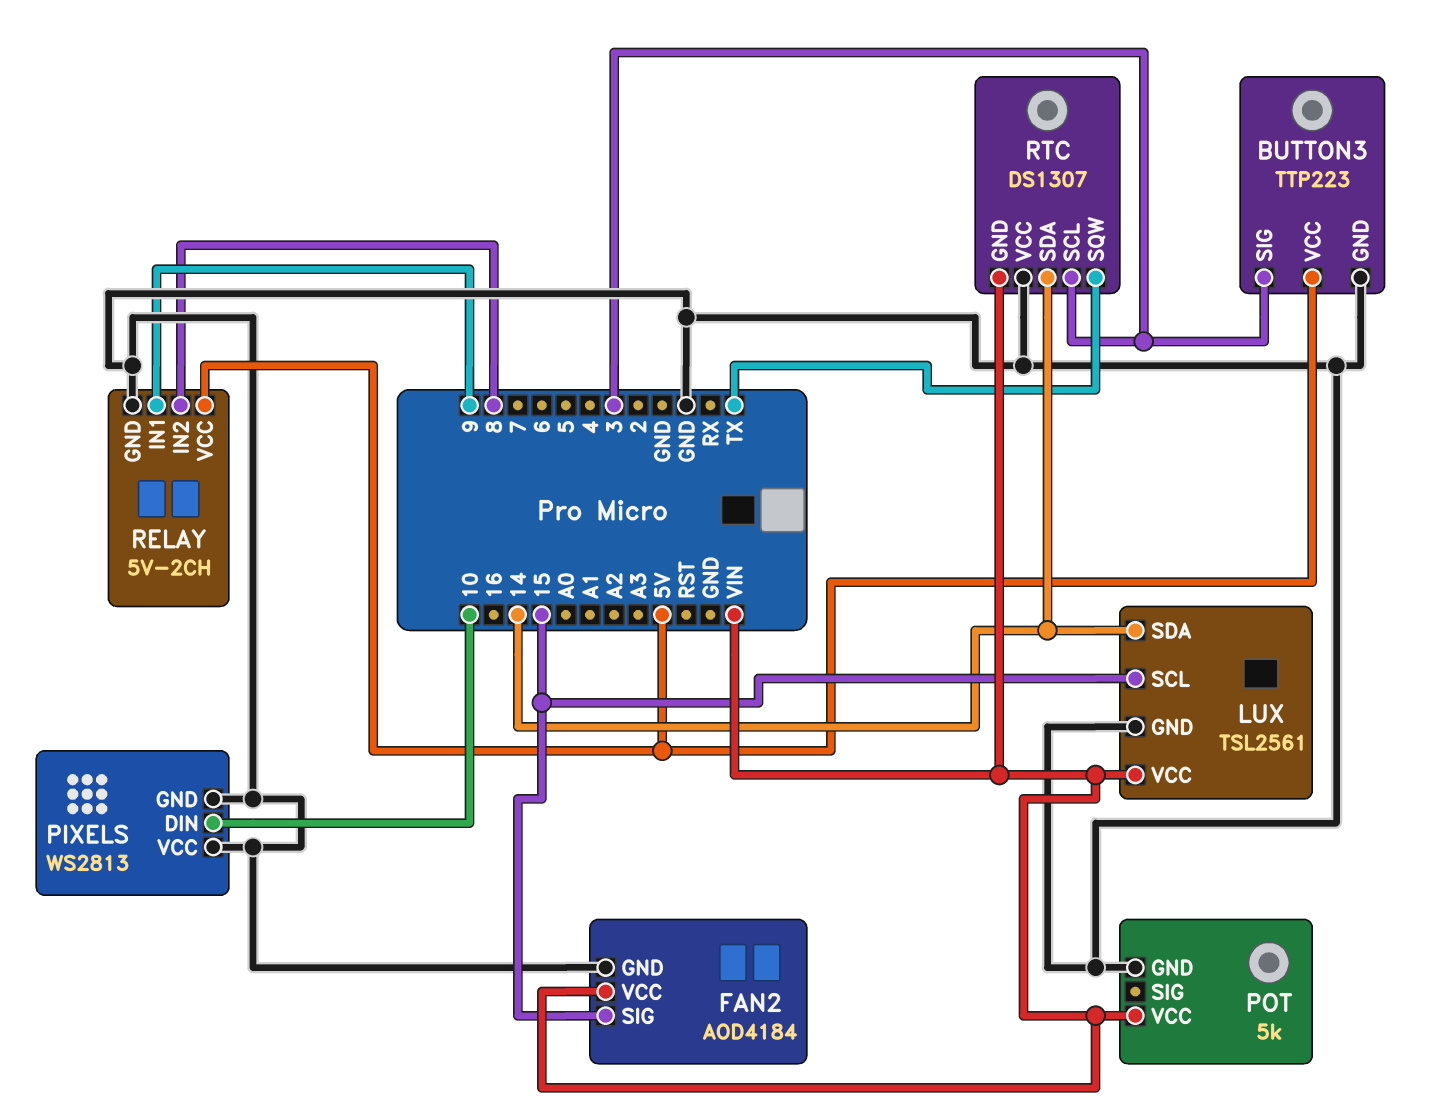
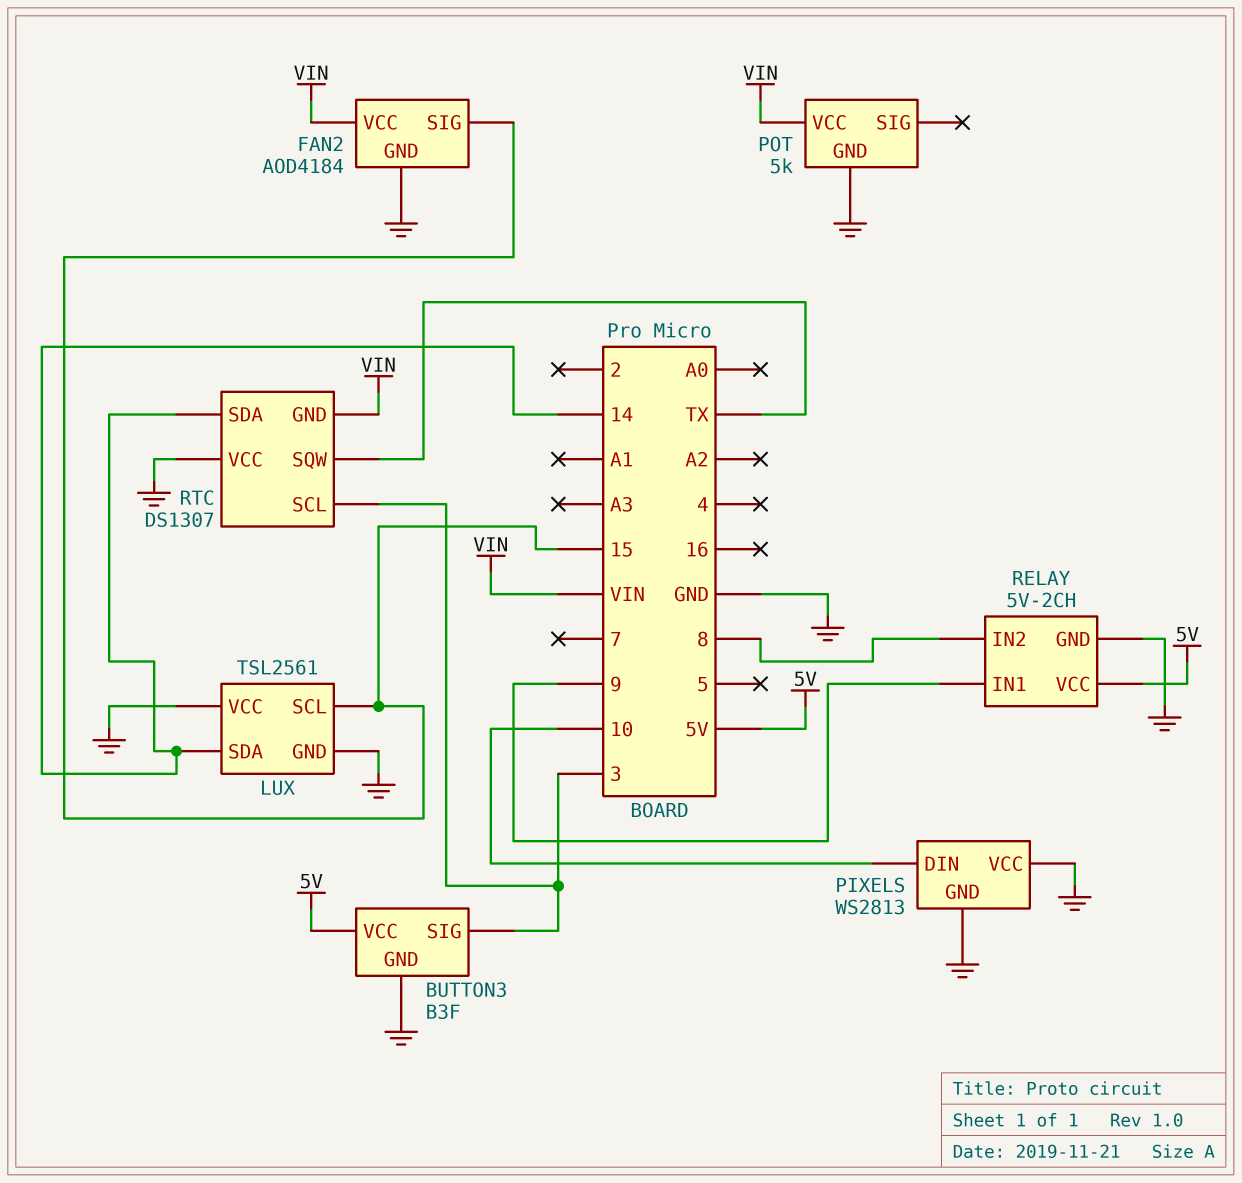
BUTTON3: TTP223 -> B3F
LUX pin VCC: VIN -> GND

